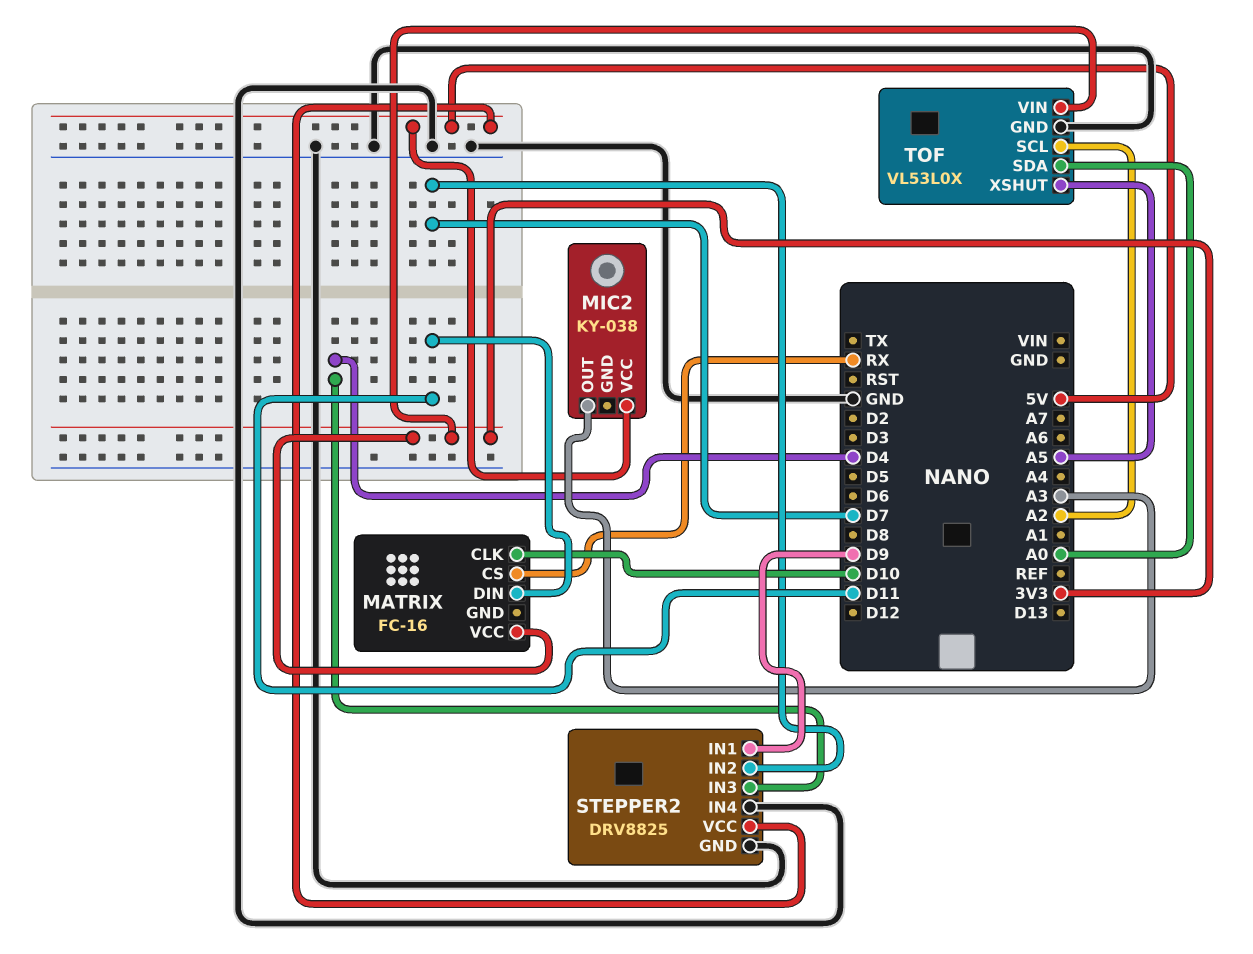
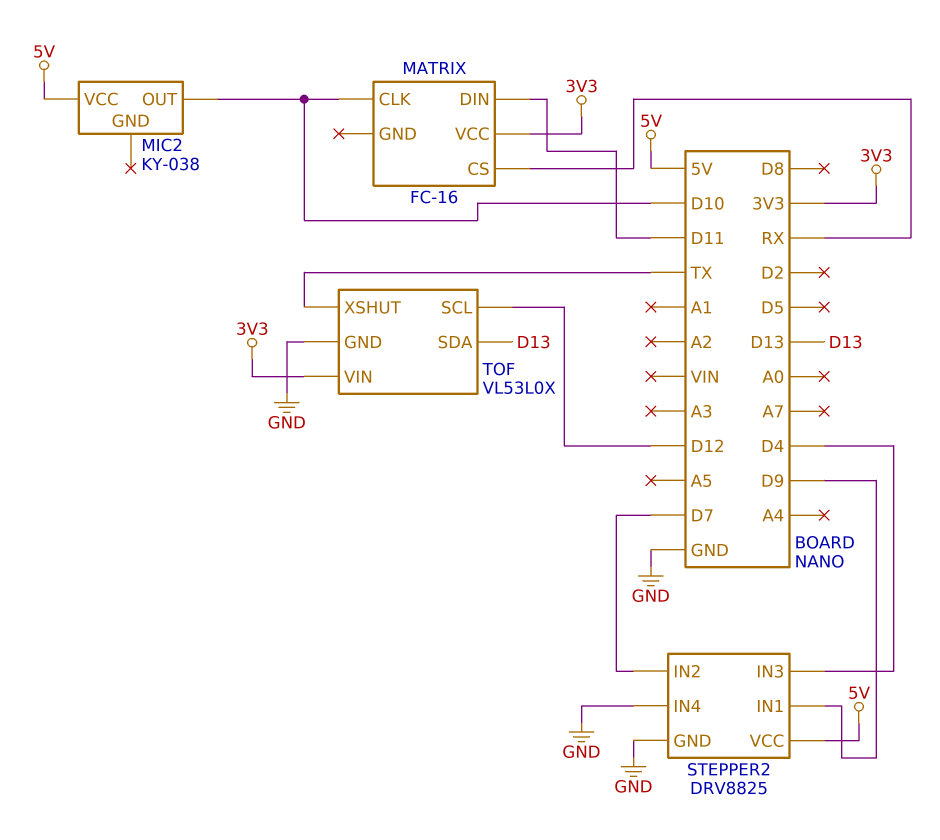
MIC2 pin OUT: A3 -> D10
TOF pin SCL: A2 -> D12
TOF pin SDA: A0 -> D13
TOF pin XSHUT: A5 -> TX

